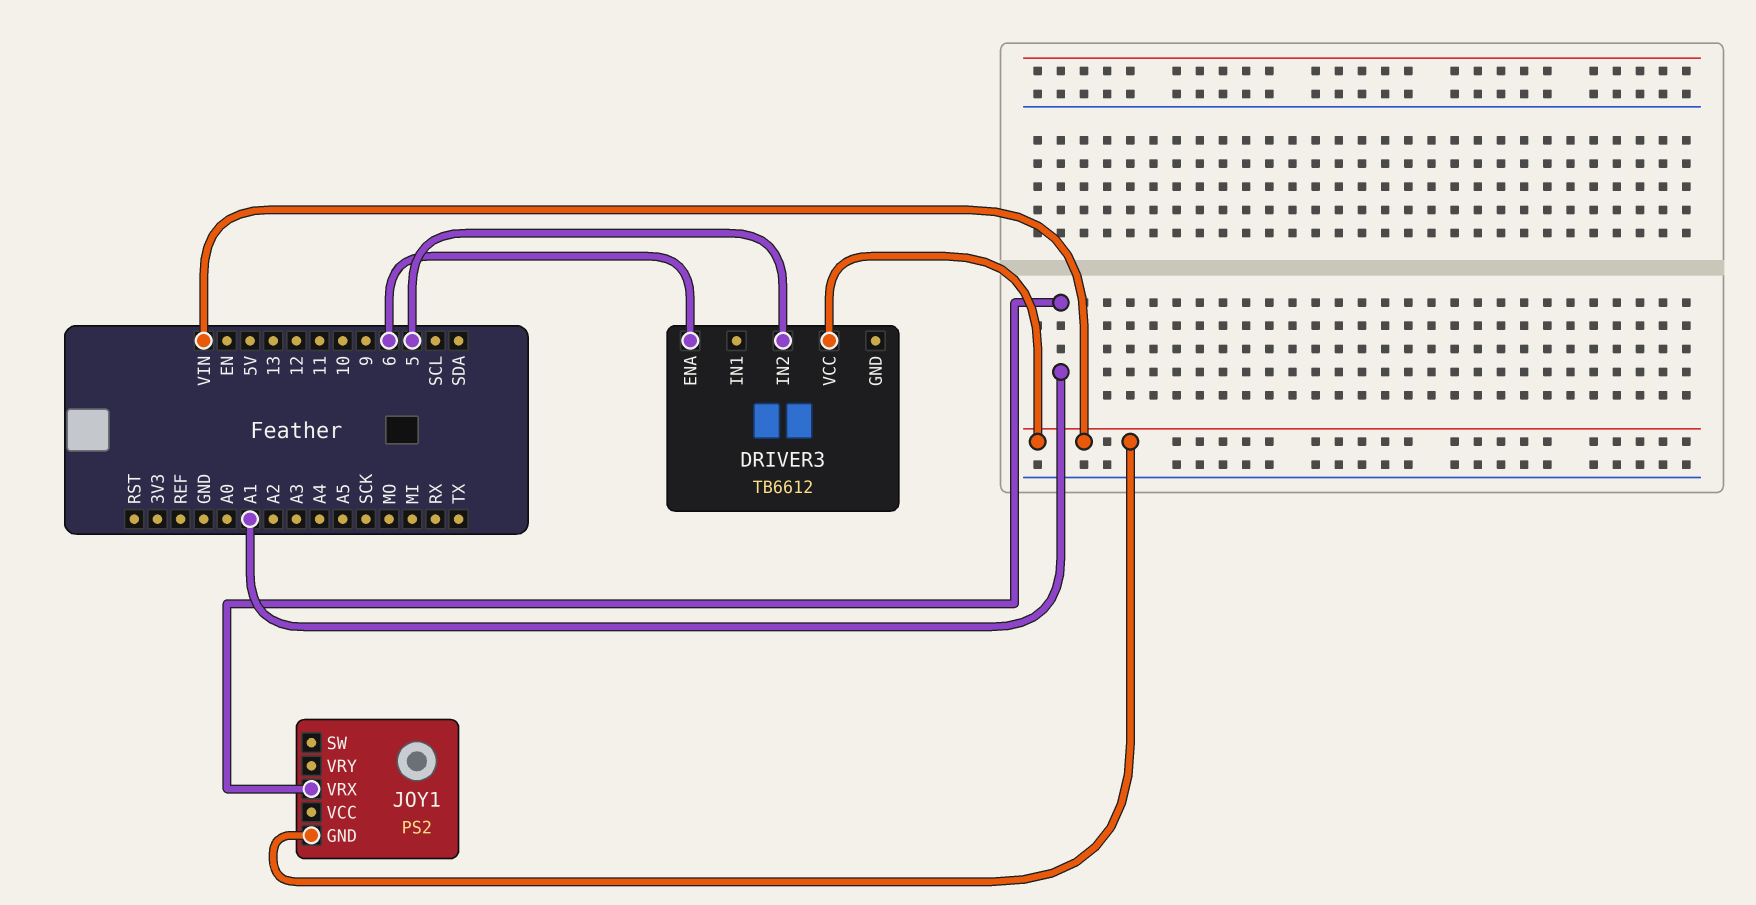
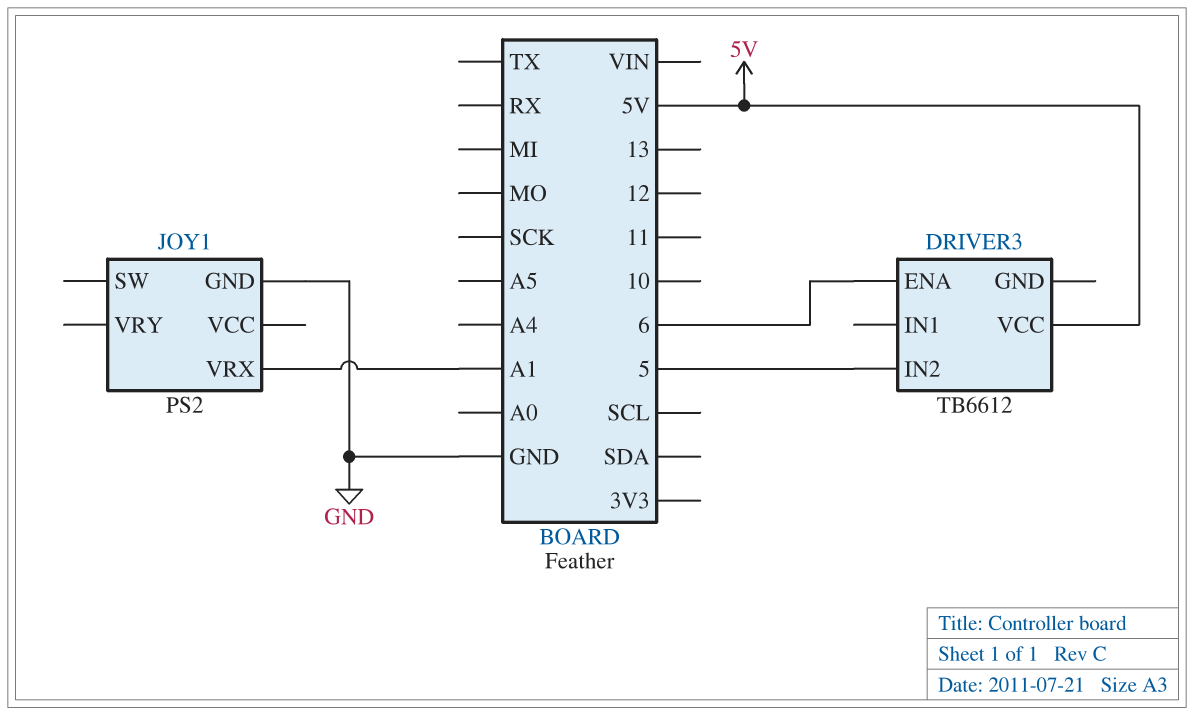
DRIVER3 pin VCC: VIN -> 5V
JOY1 pin GND: VIN -> GND

